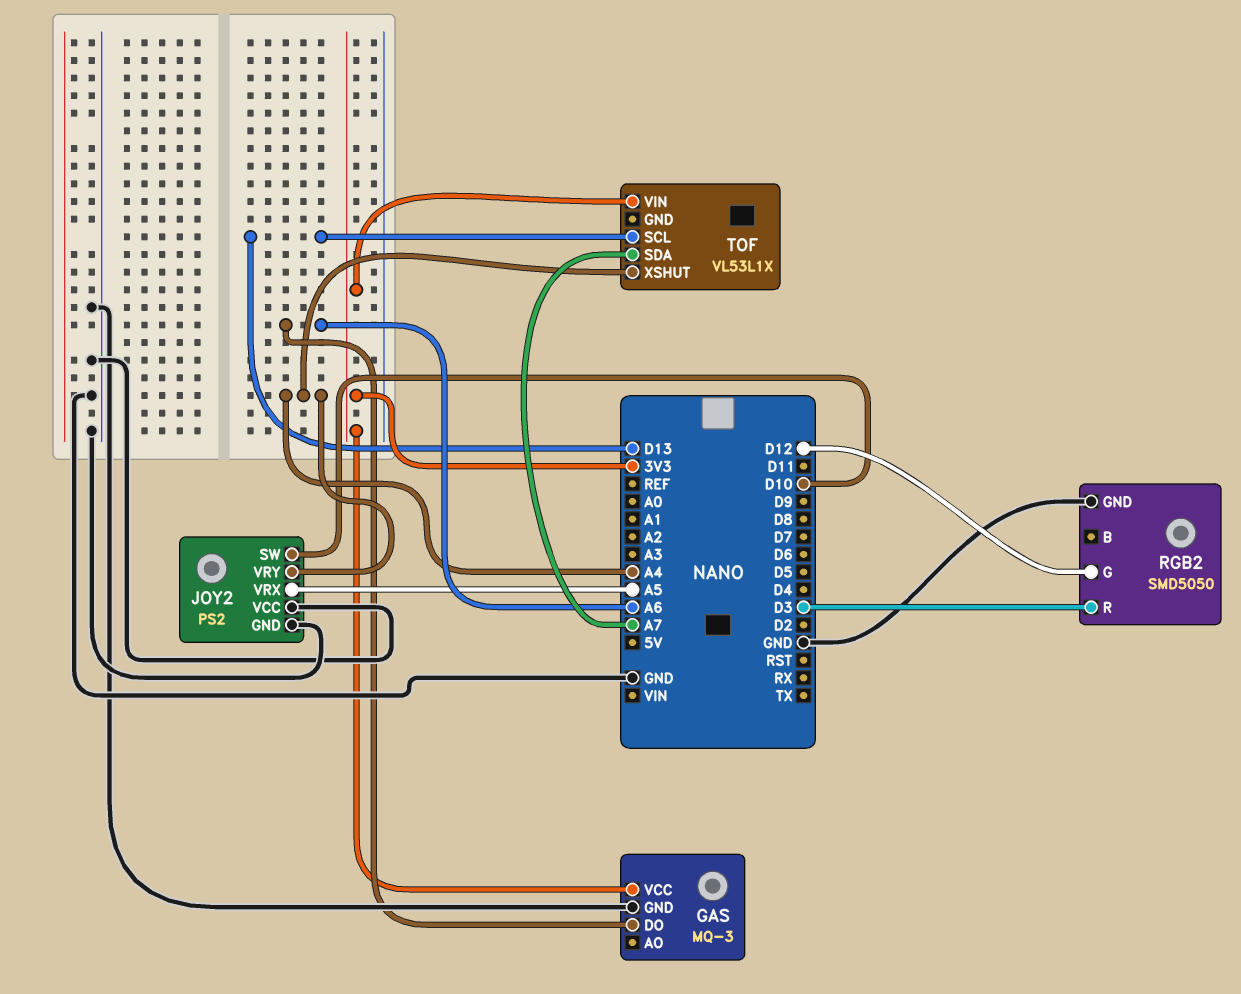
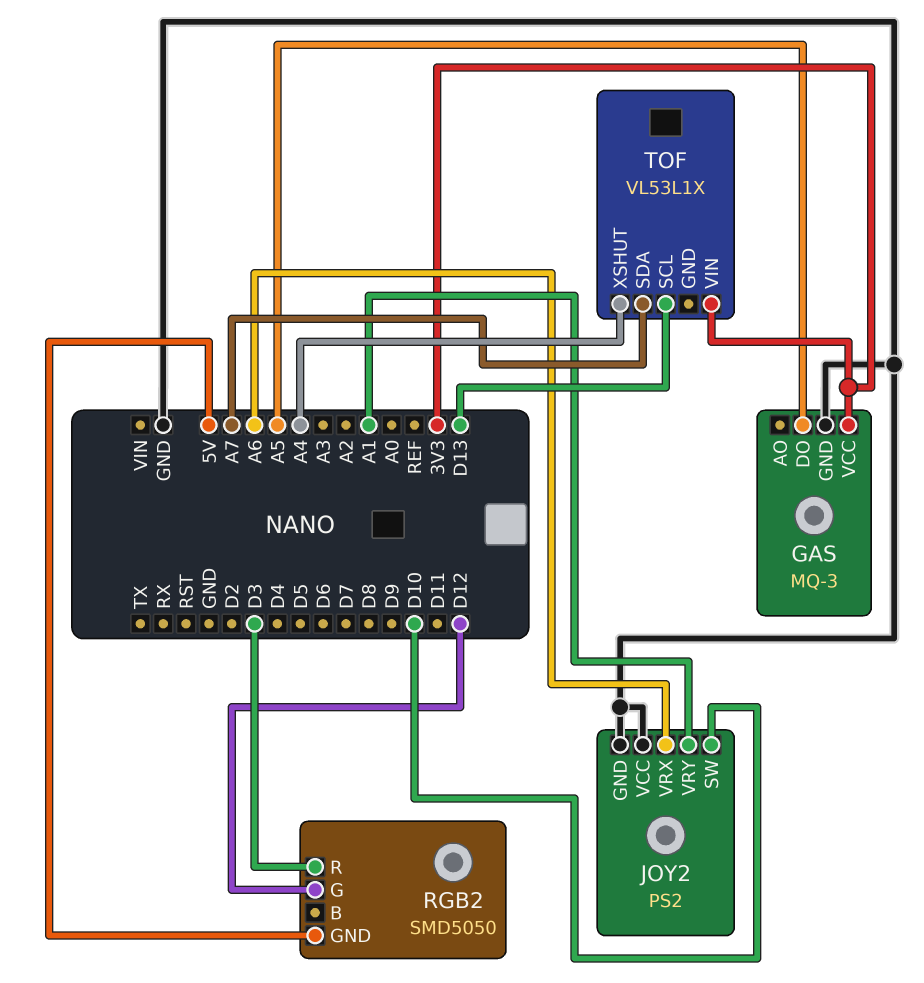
GAS pin DO: A6 -> A5
JOY2 pin VRX: A5 -> A6
JOY2 pin VRY: A4 -> A1
RGB2 pin GND: GND -> 5V

